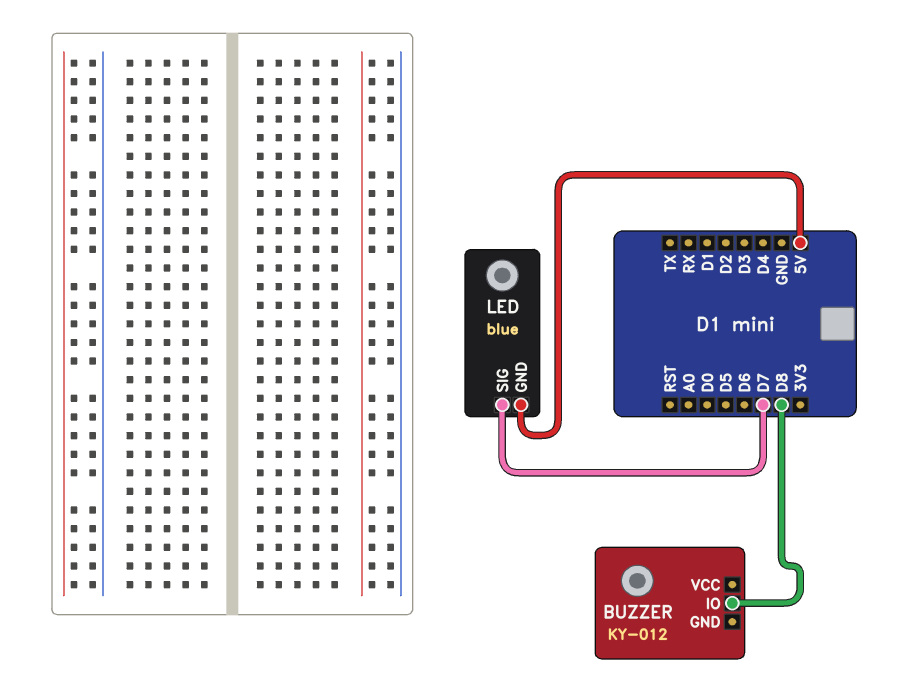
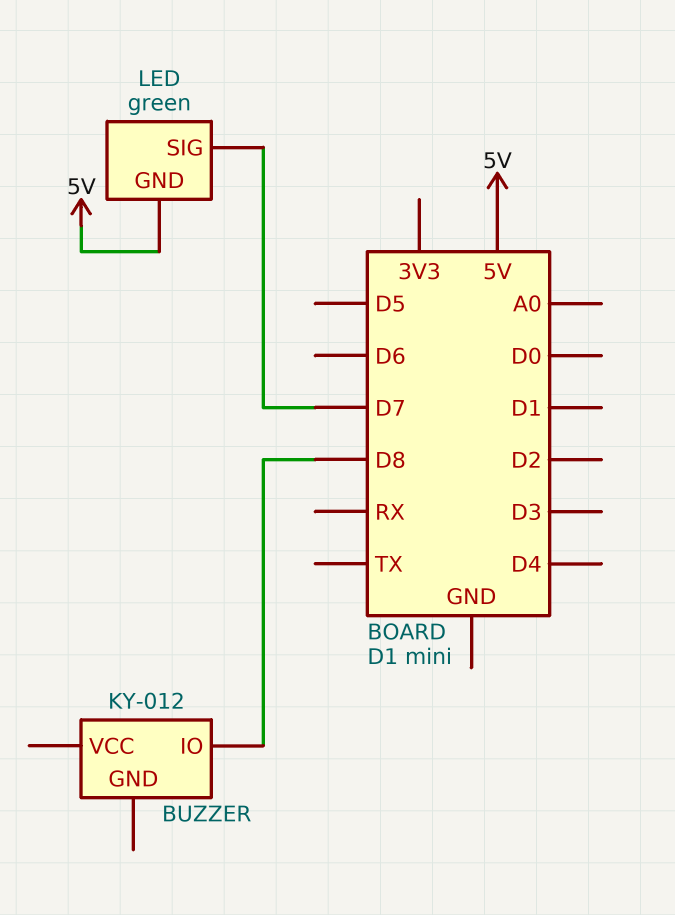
LED: blue -> green

